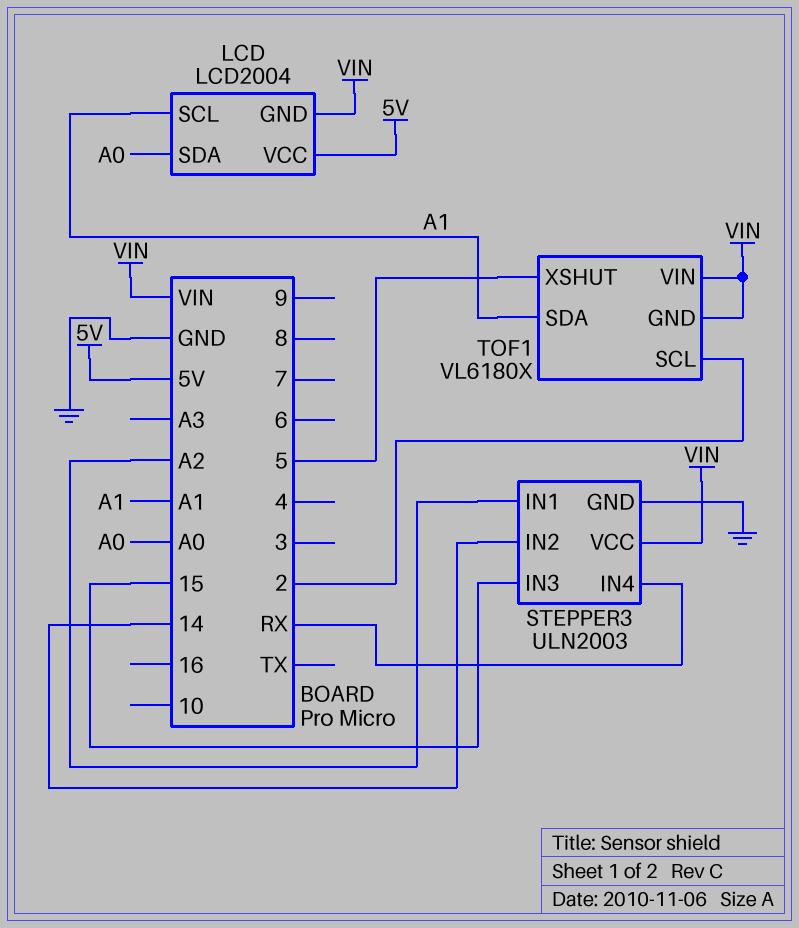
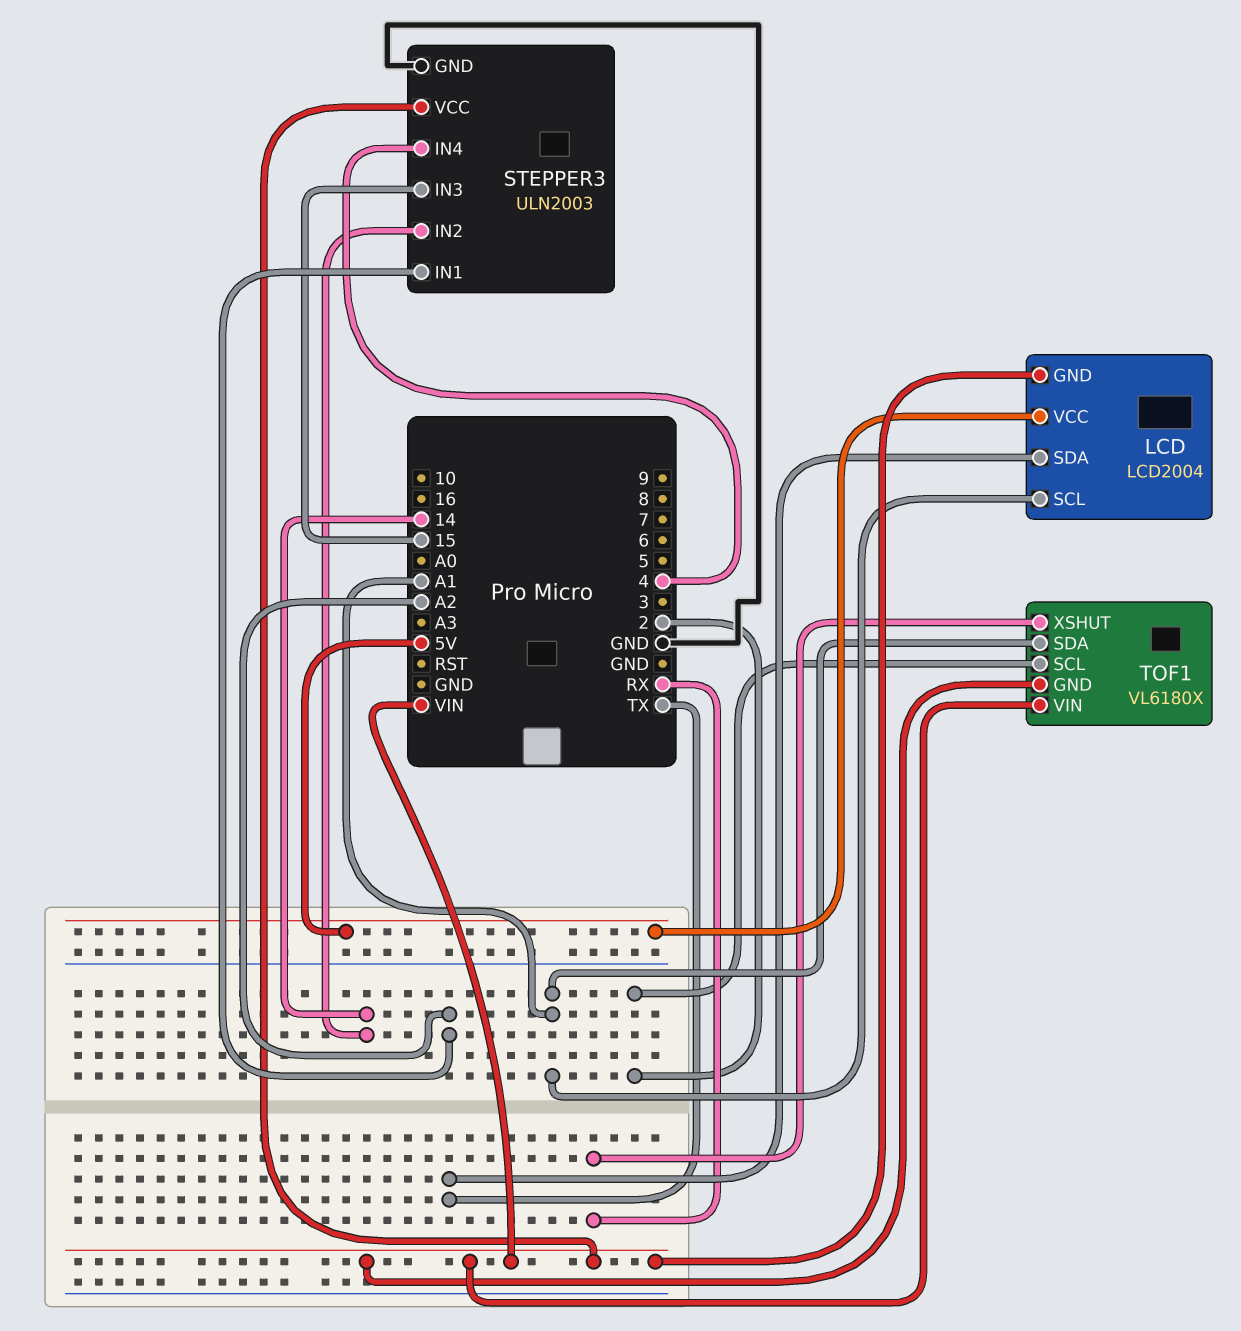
LCD pin SDA: A0 -> TX
STEPPER3 pin IN4: RX -> 4
TOF1 pin XSHUT: 5 -> RX

